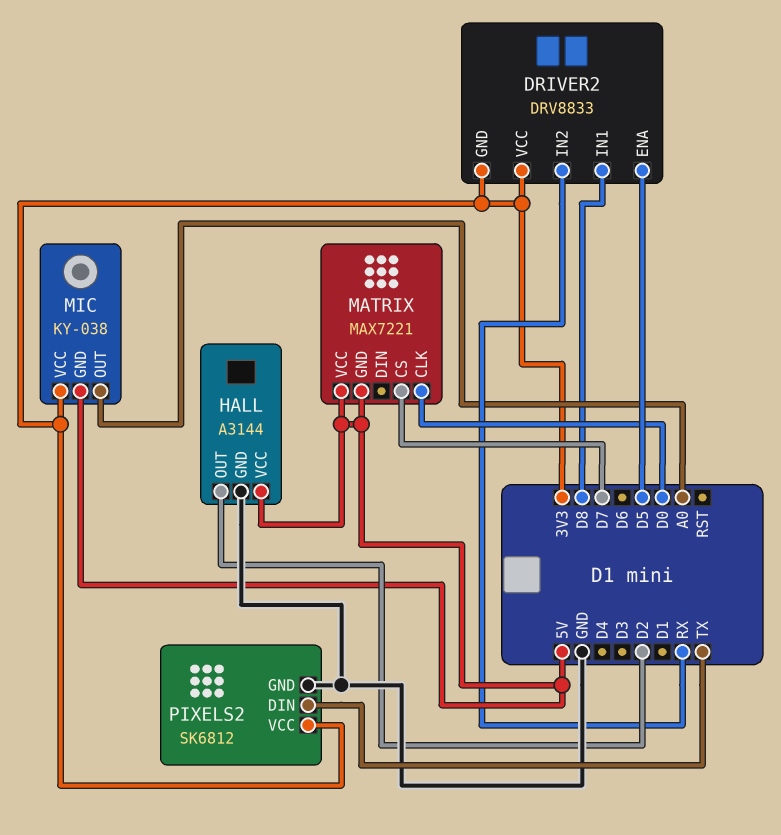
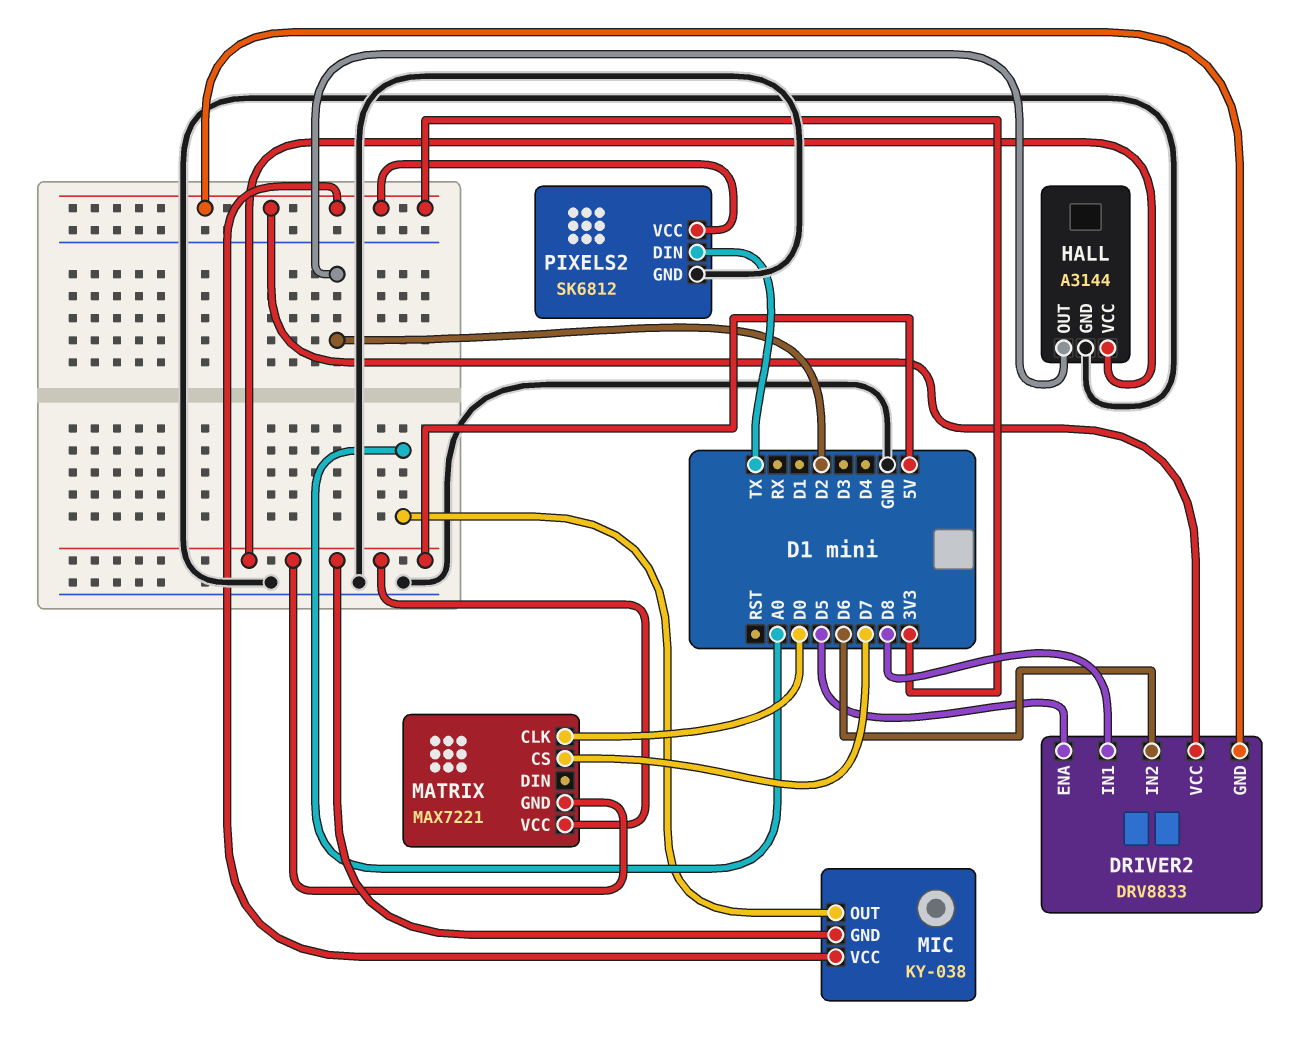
DRIVER2 pin IN2: RX -> D6

